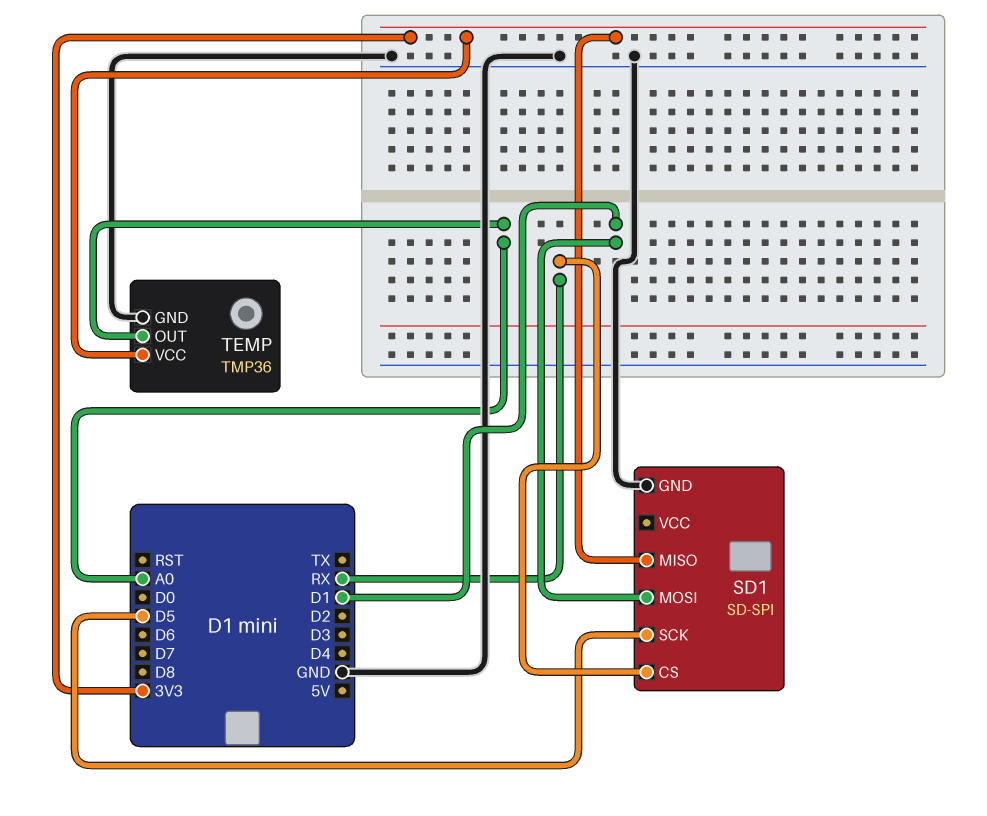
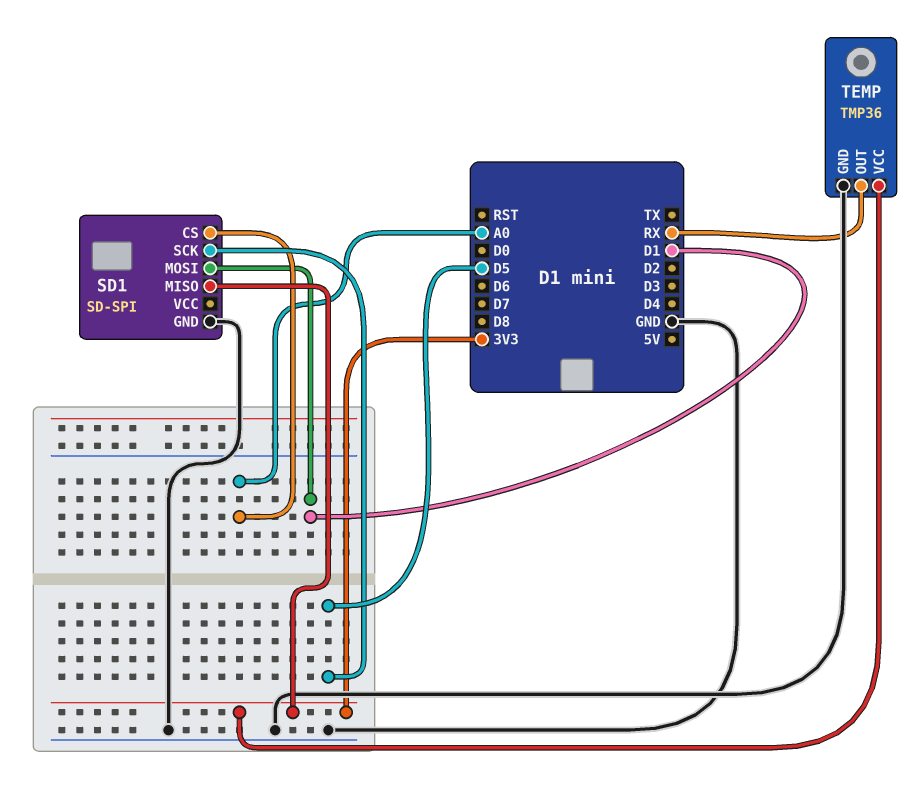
SD1 pin CS: RX -> A0
TEMP pin OUT: A0 -> RX

